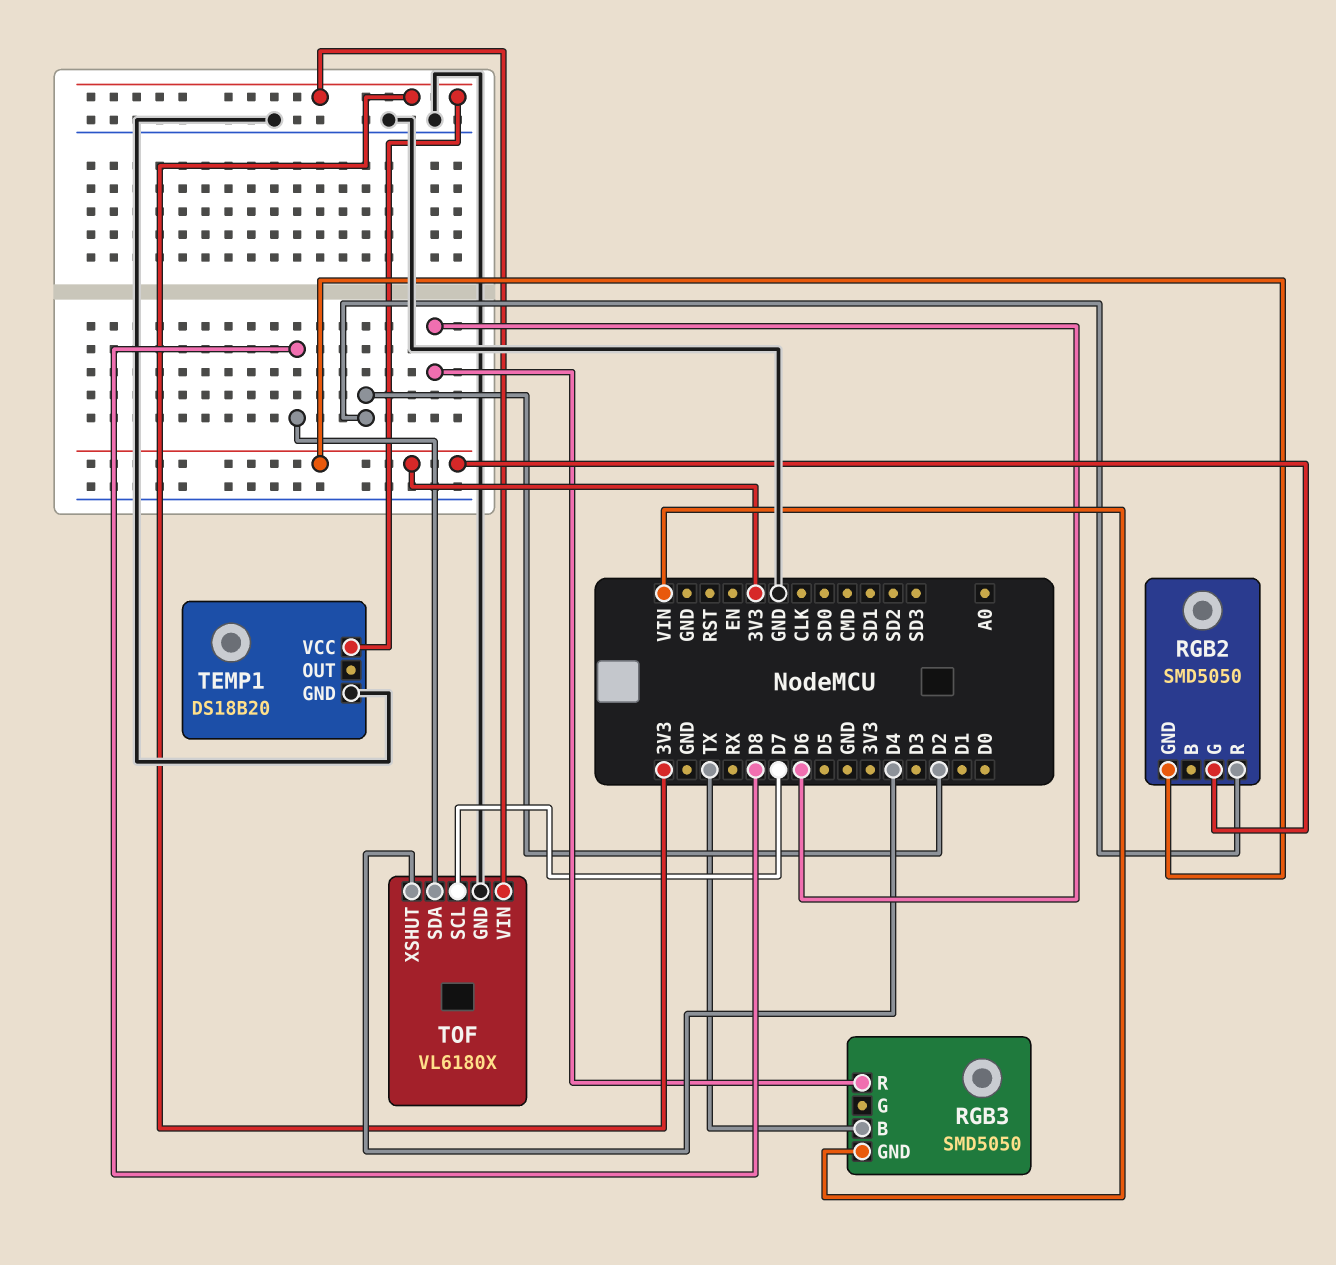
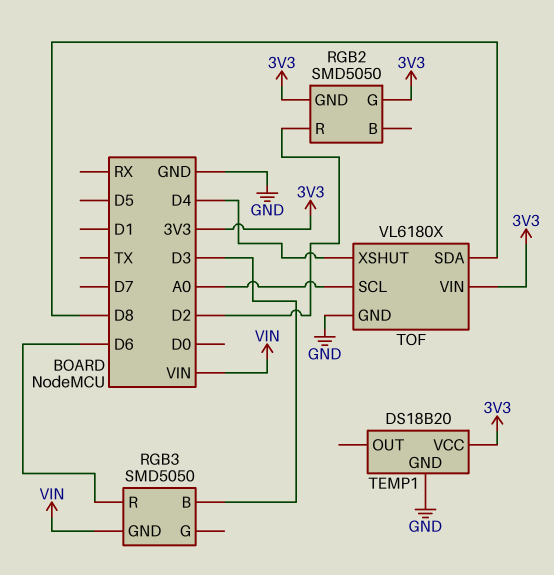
RGB3 pin B: TX -> D3
TOF pin SCL: D7 -> A0

